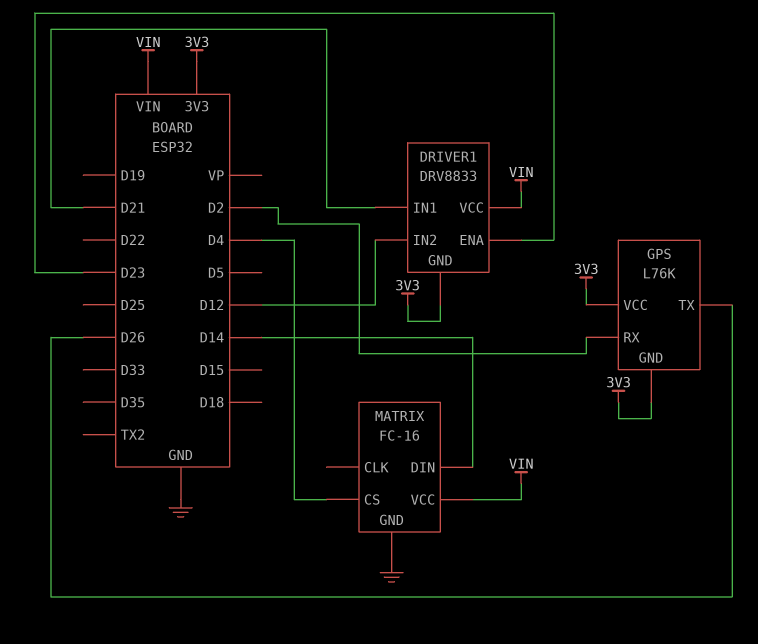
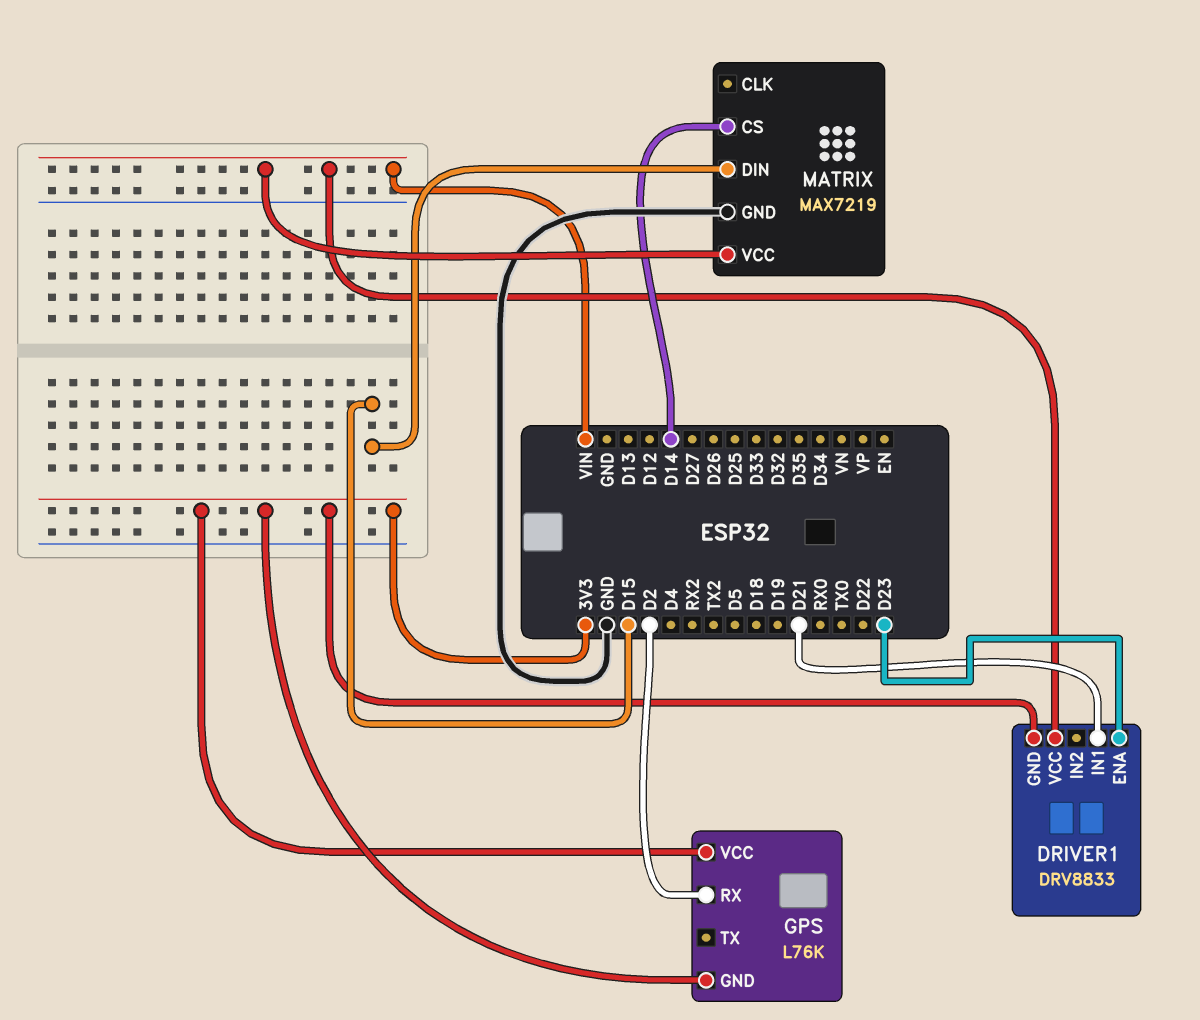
DRIVER1 pin IN2: D12 -> none
GPS pin TX: D26 -> none
MATRIX: FC-16 -> MAX7219
MATRIX pin CS: D4 -> D14
MATRIX pin DIN: D14 -> D15

